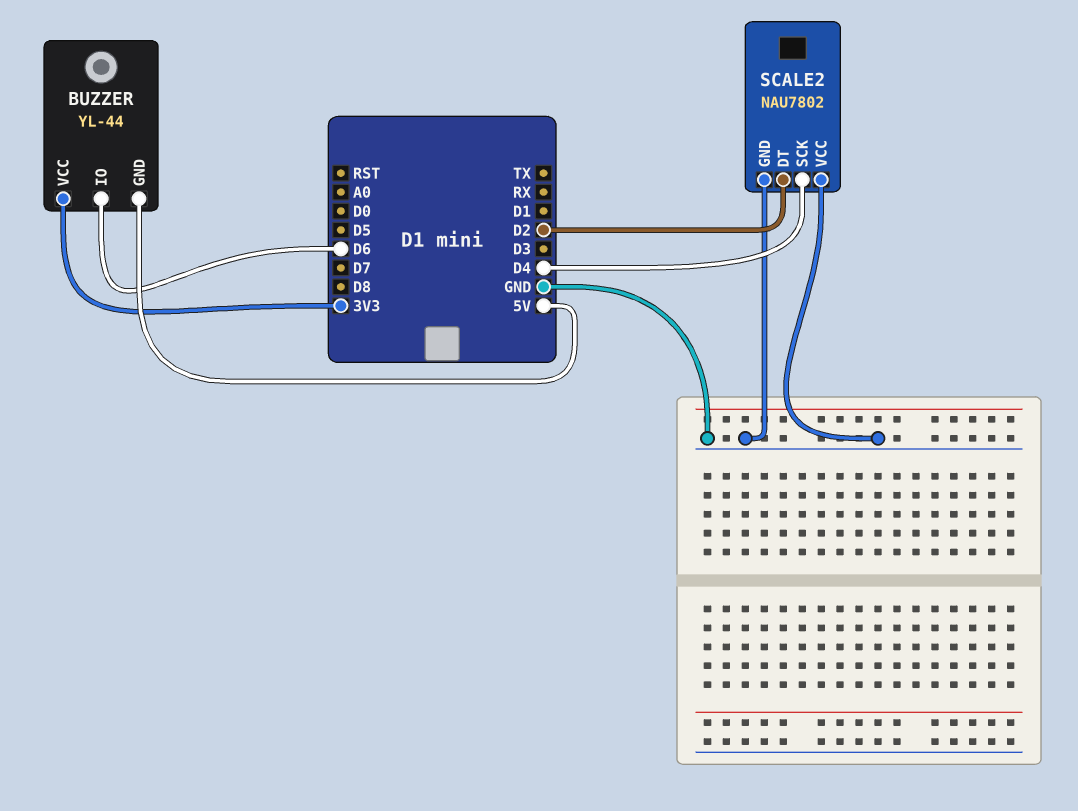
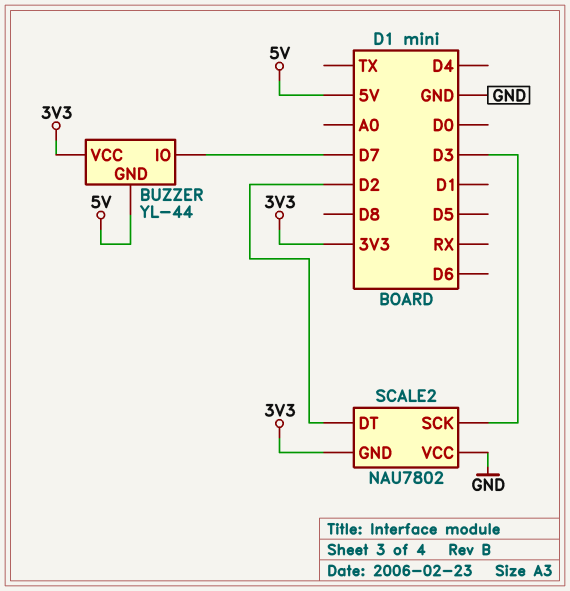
BUZZER pin IO: D6 -> D7
SCALE2 pin GND: GND -> 3V3
SCALE2 pin SCK: D4 -> D3

